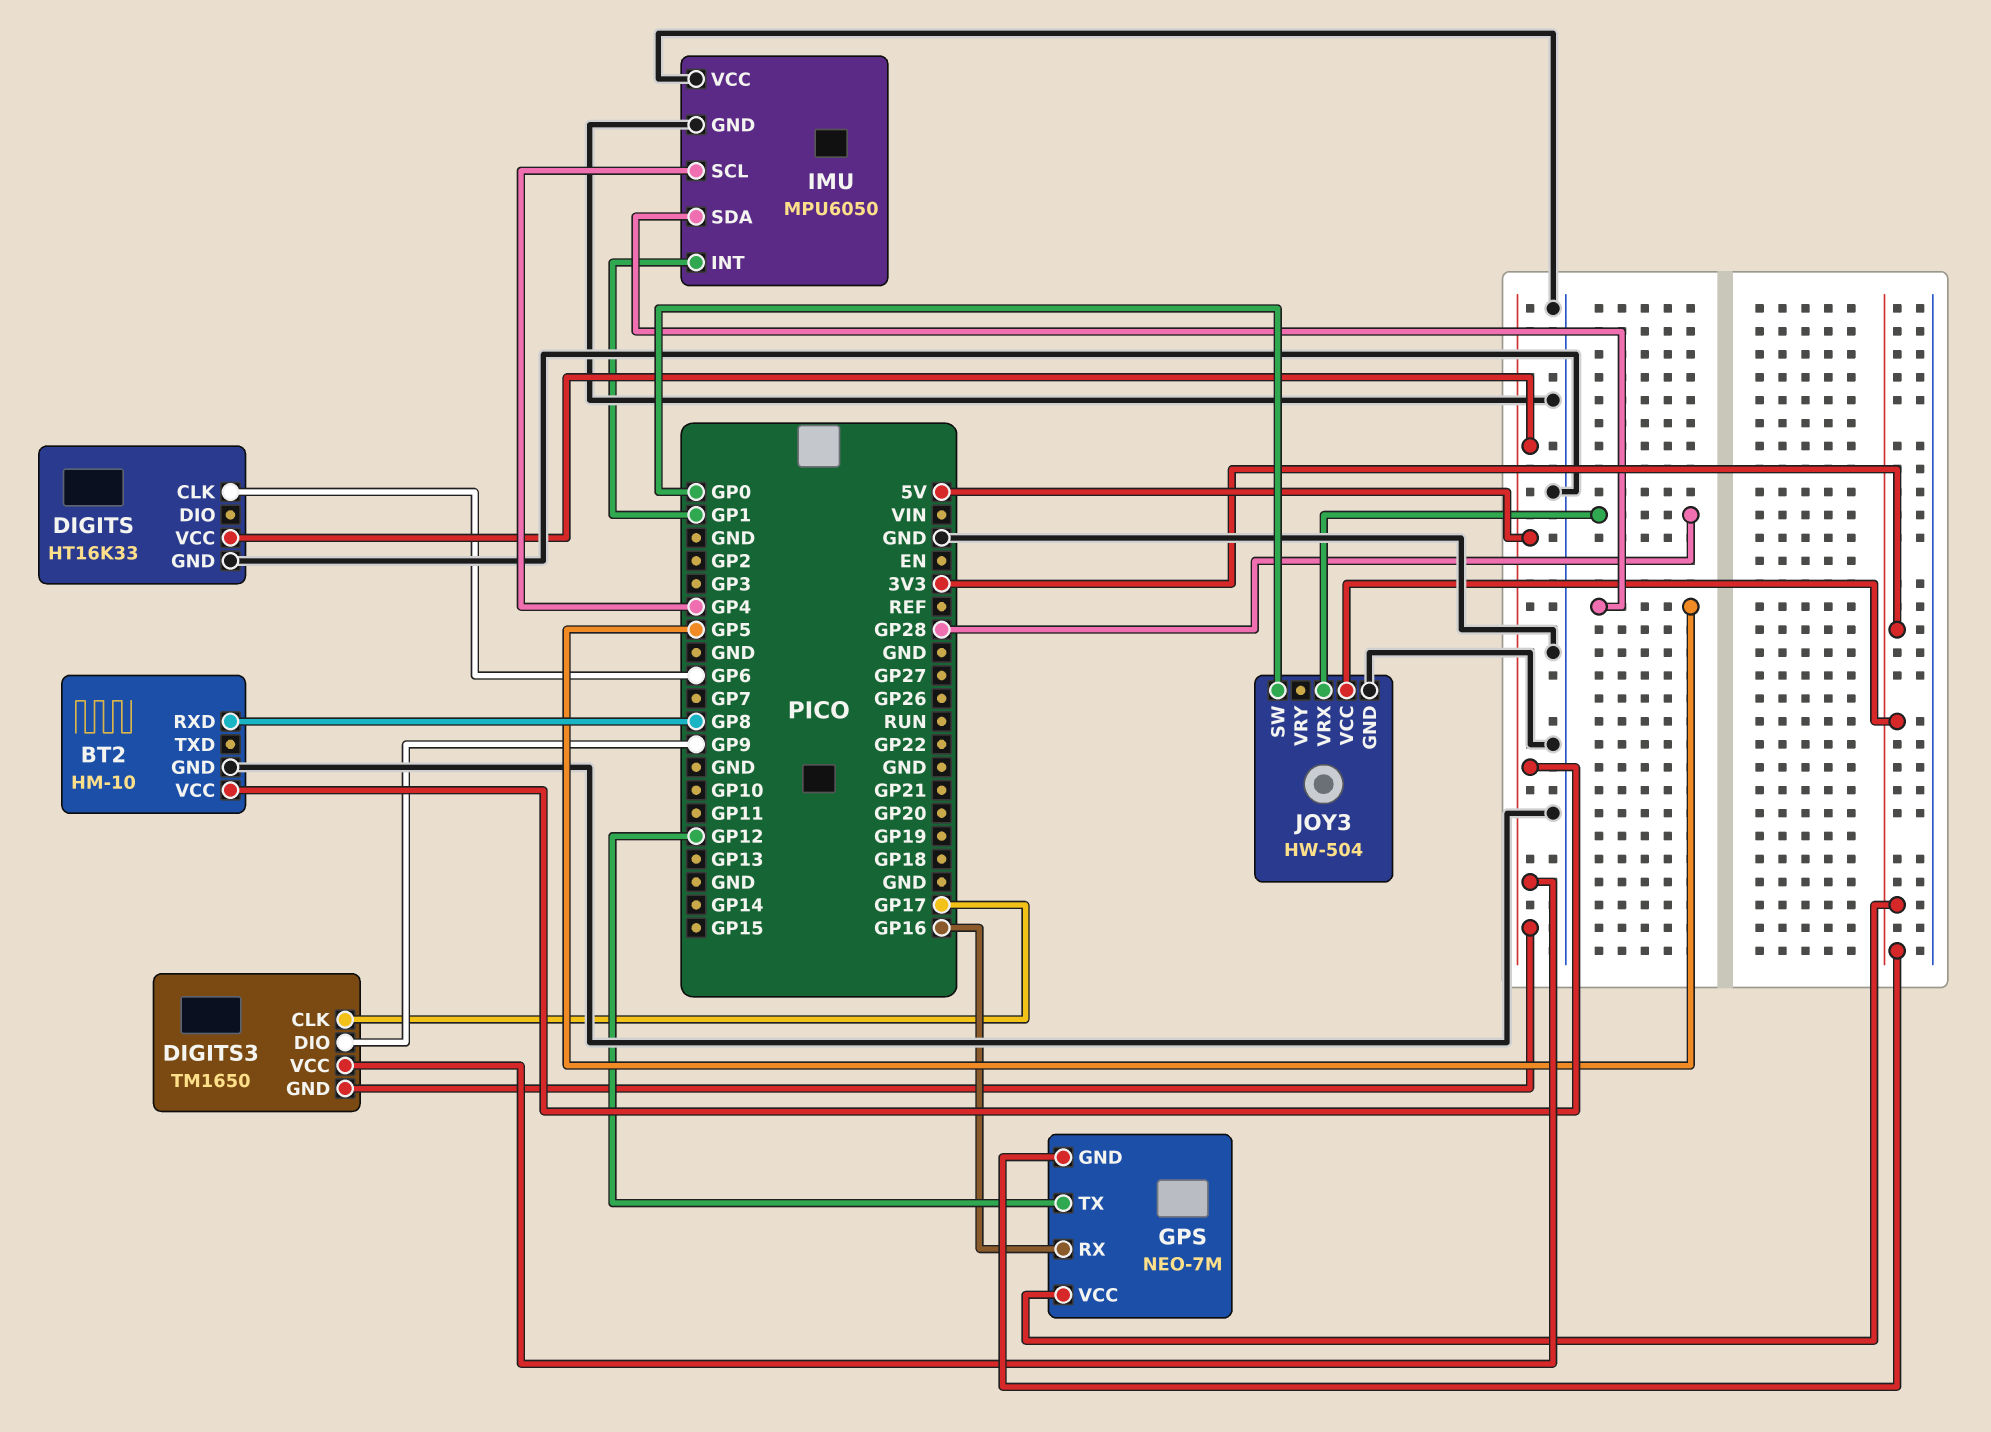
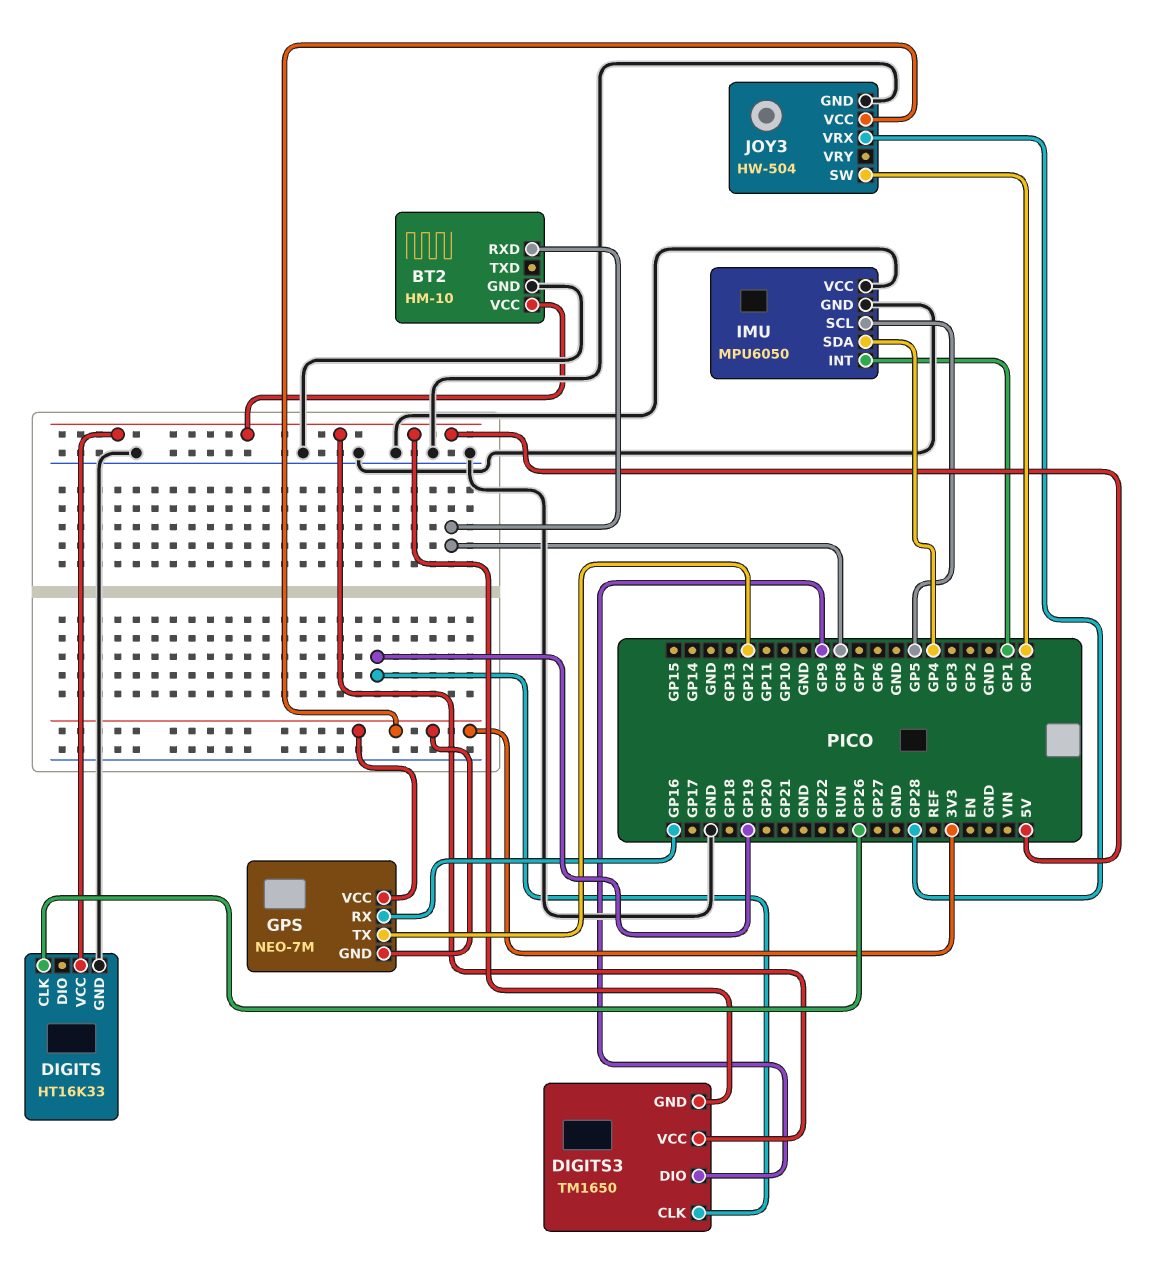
DIGITS pin CLK: GP6 -> GP26
DIGITS3 pin CLK: GP17 -> GP19
IMU pin SCL: GP4 -> GP5
IMU pin SDA: GP5 -> GP4

